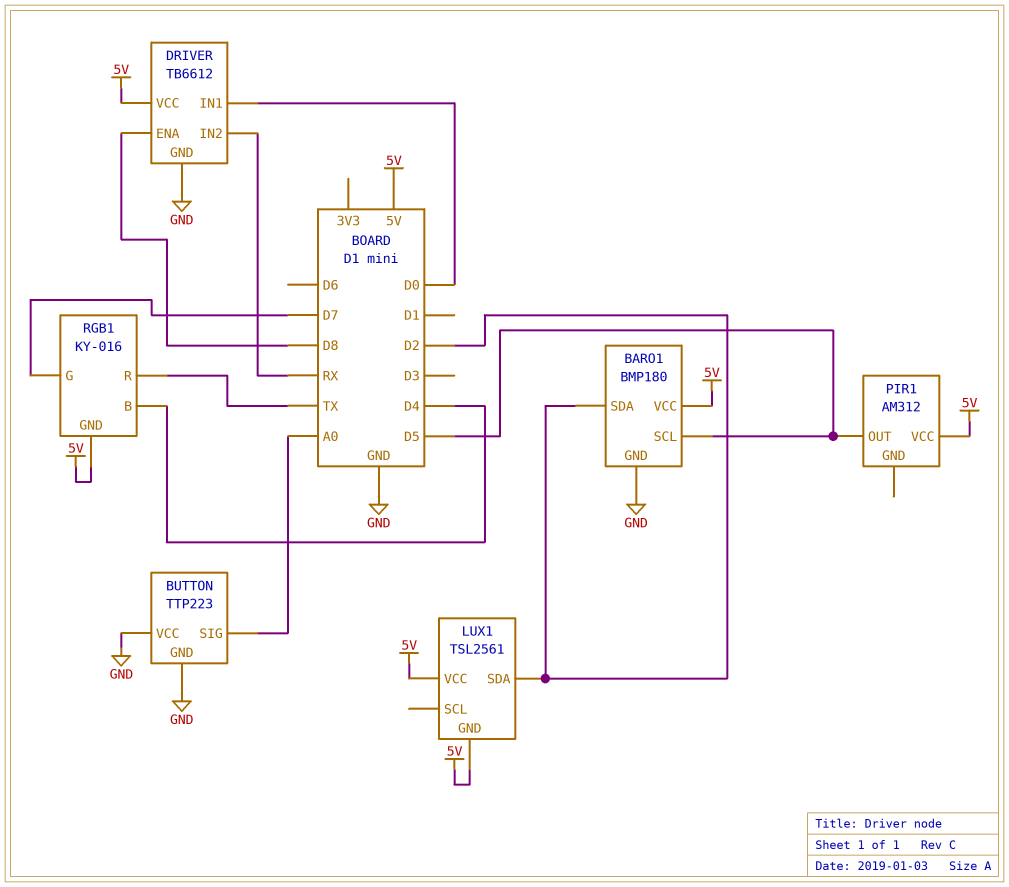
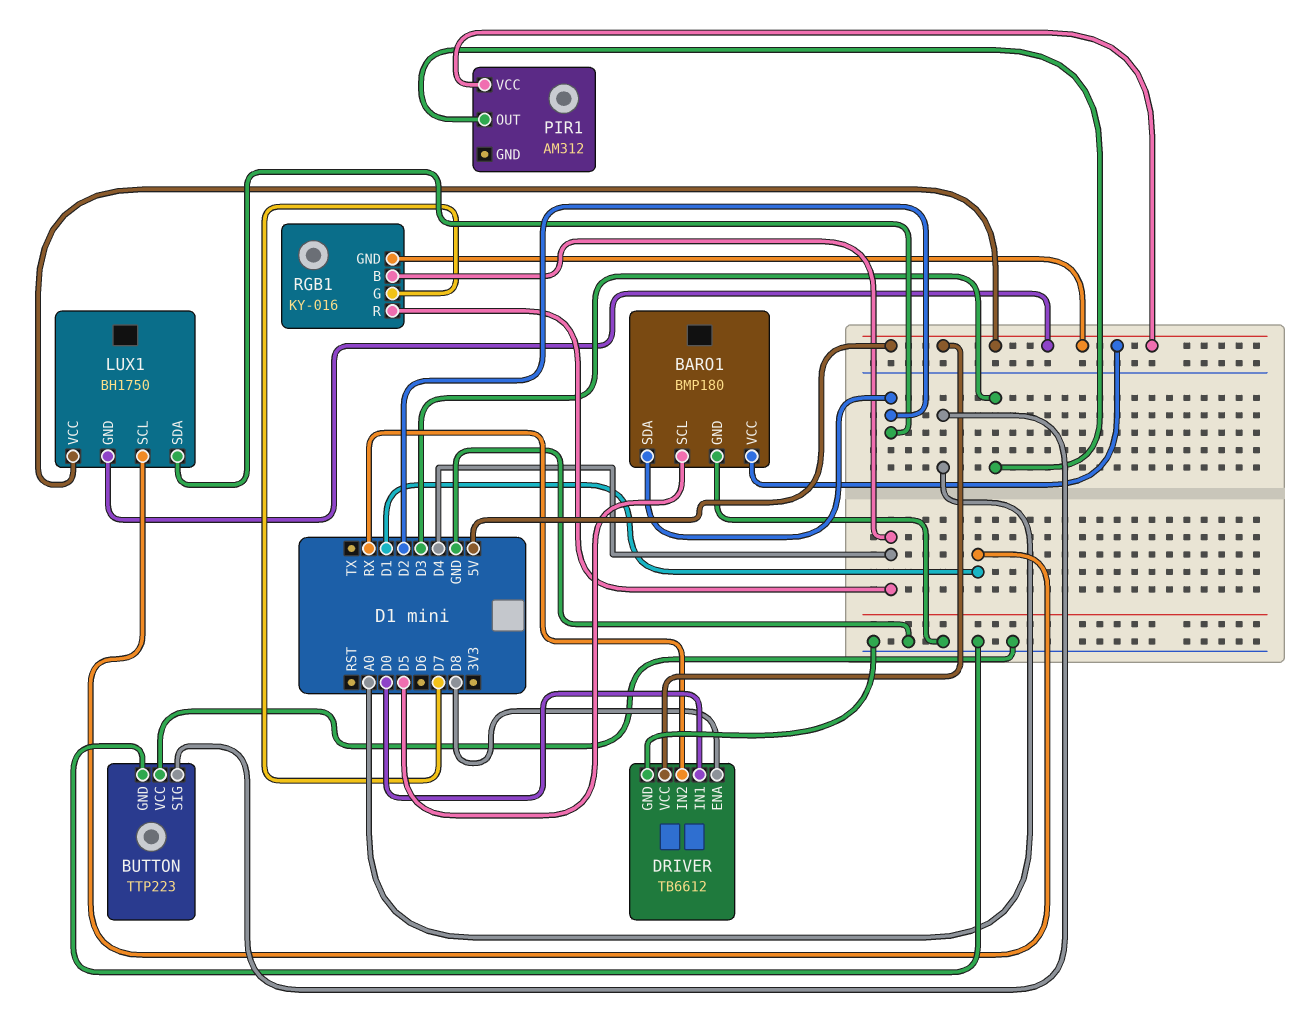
LUX1: TSL2561 -> BH1750
LUX1 pin SCL: none -> D1
PIR1 pin OUT: D5 -> D3
RGB1 pin R: TX -> D4

